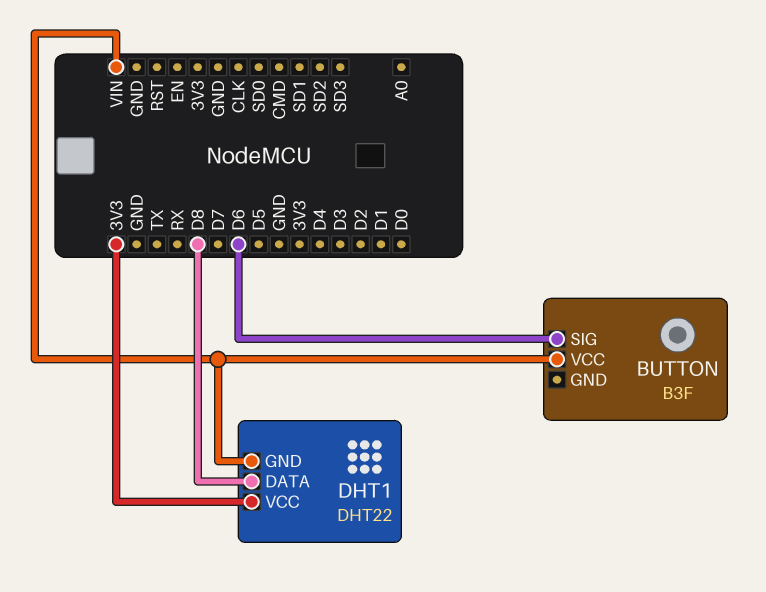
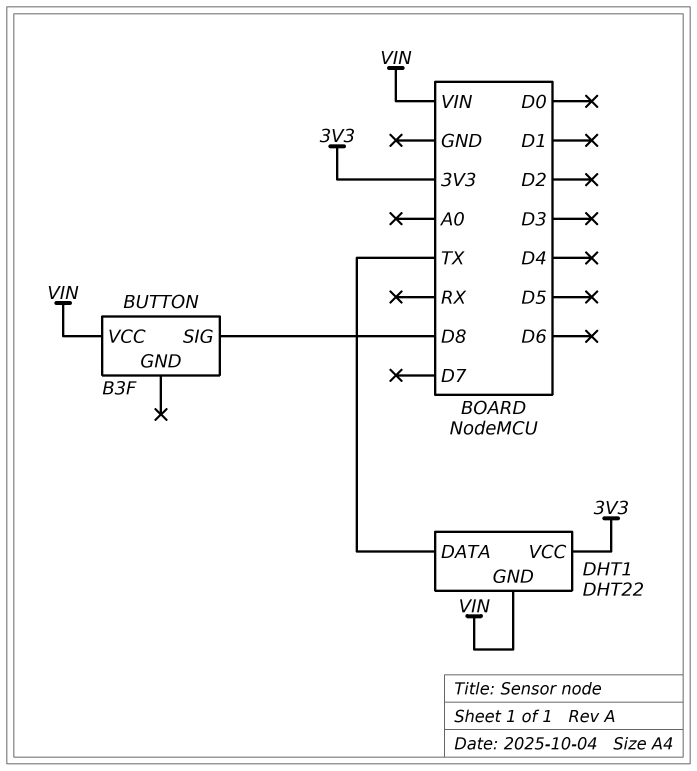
BUTTON pin SIG: D6 -> D8
DHT1 pin DATA: D8 -> TX

